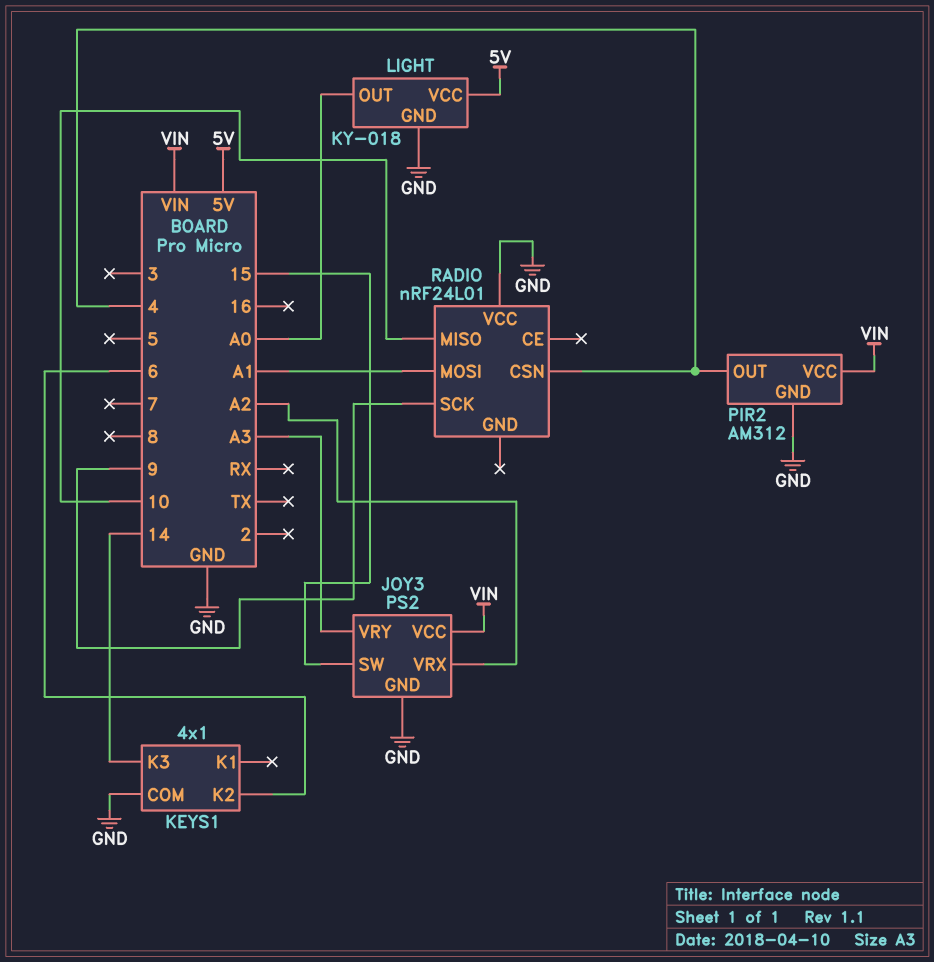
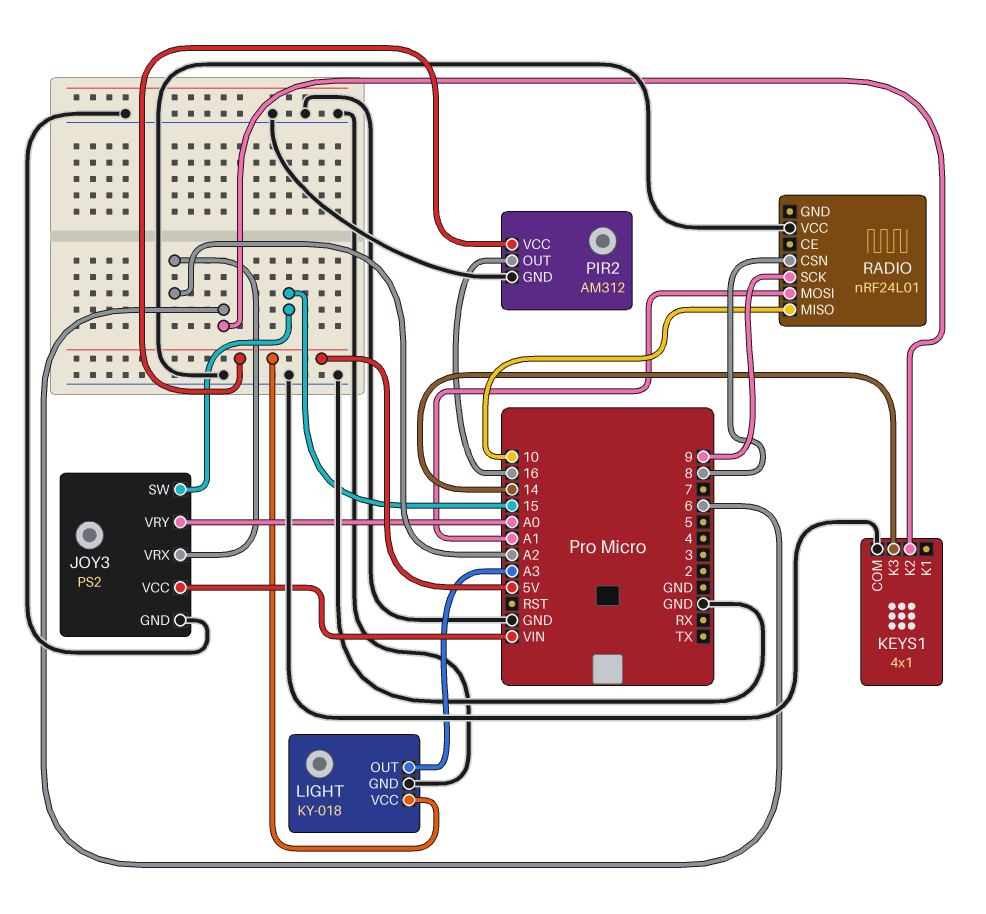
JOY3 pin VRY: A3 -> A0
LIGHT pin OUT: A0 -> A3
PIR2 pin OUT: 4 -> 16
PIR2 pin VCC: VIN -> 5V
RADIO pin CSN: 4 -> 8

